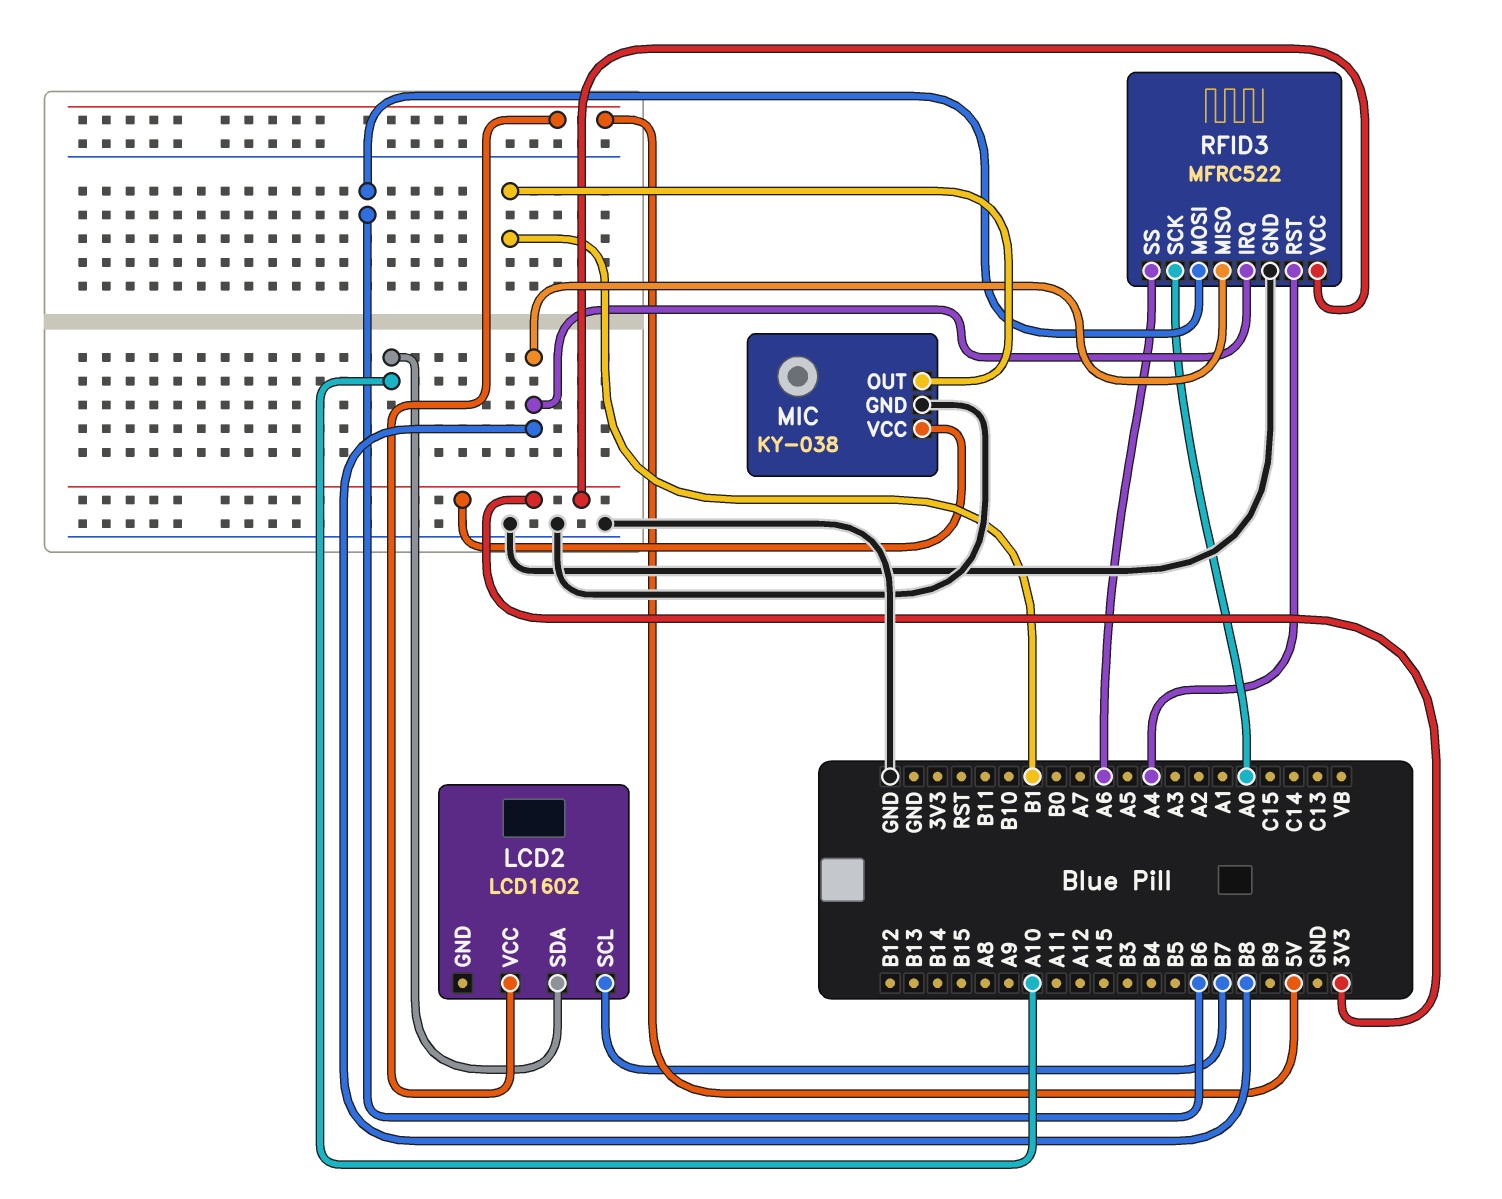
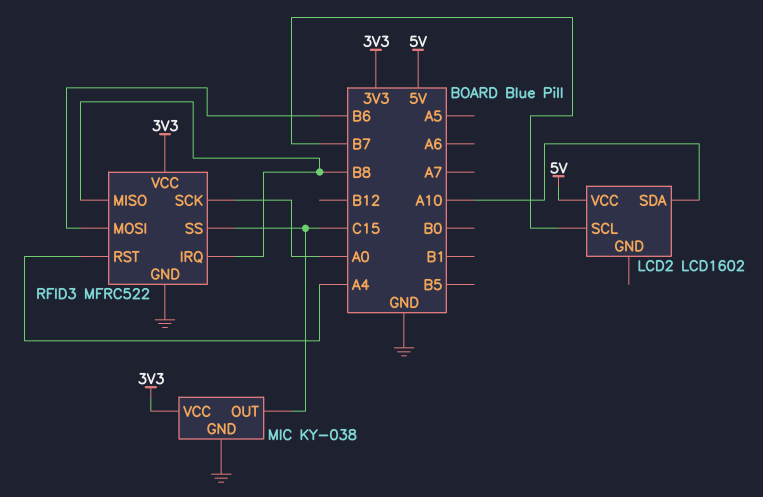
MIC pin OUT: B1 -> C15
RFID3 pin SS: A6 -> C15

